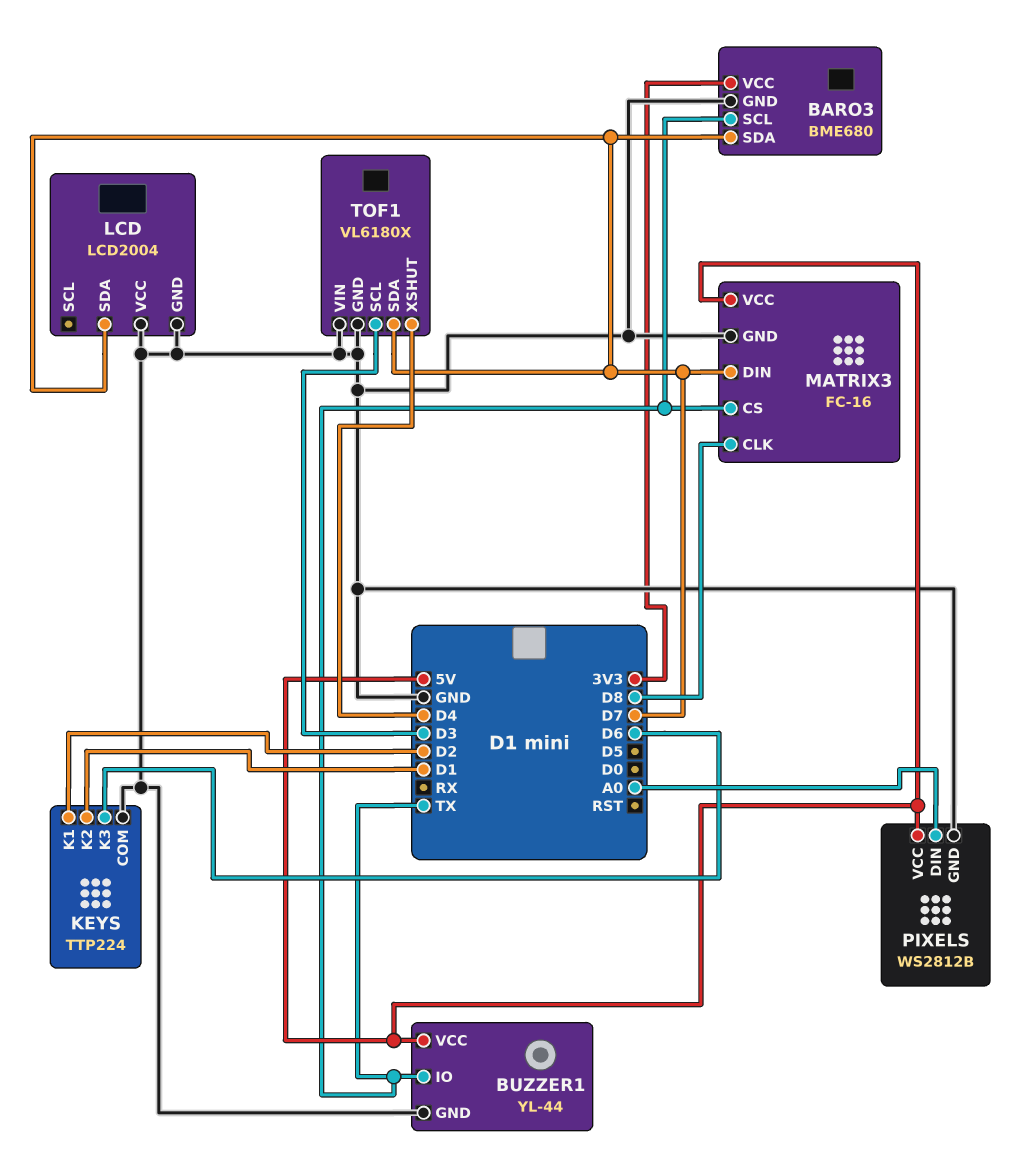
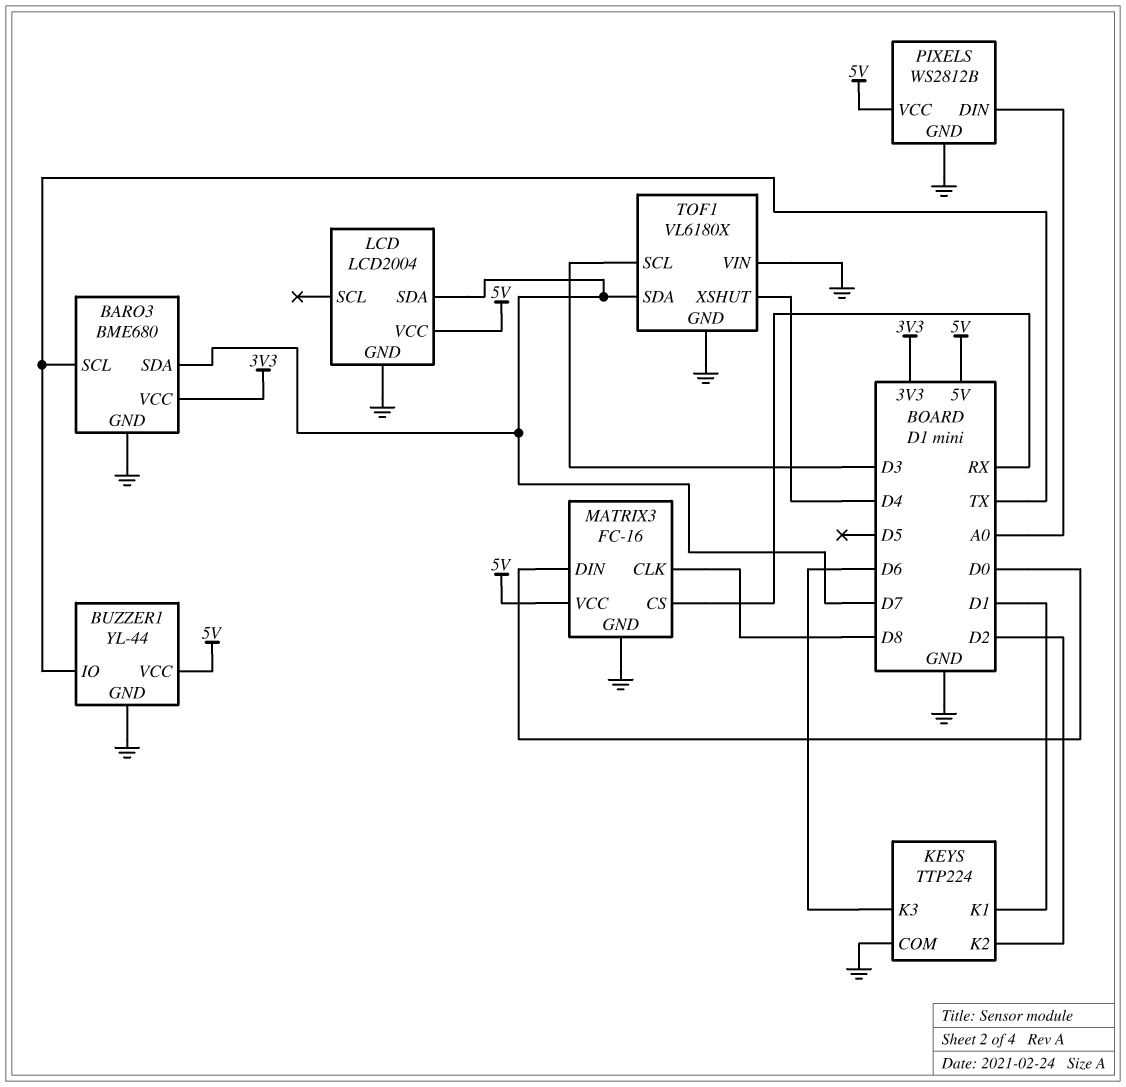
KEYS pin K1: D2 -> D1
KEYS pin K2: D1 -> D2
LCD pin VCC: GND -> 5V
MATRIX3 pin CS: TX -> RX
MATRIX3 pin DIN: D7 -> D0

